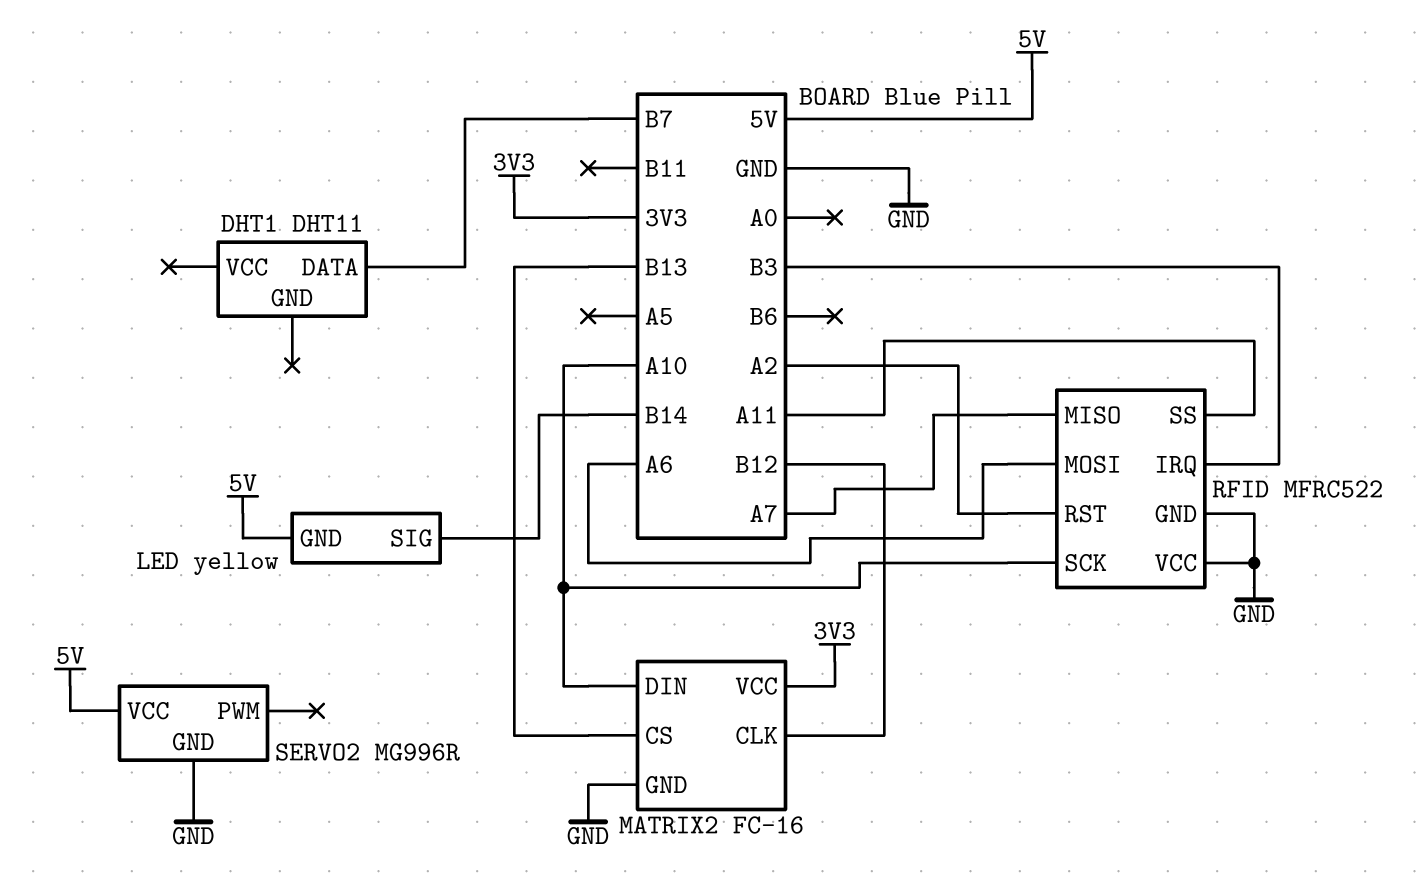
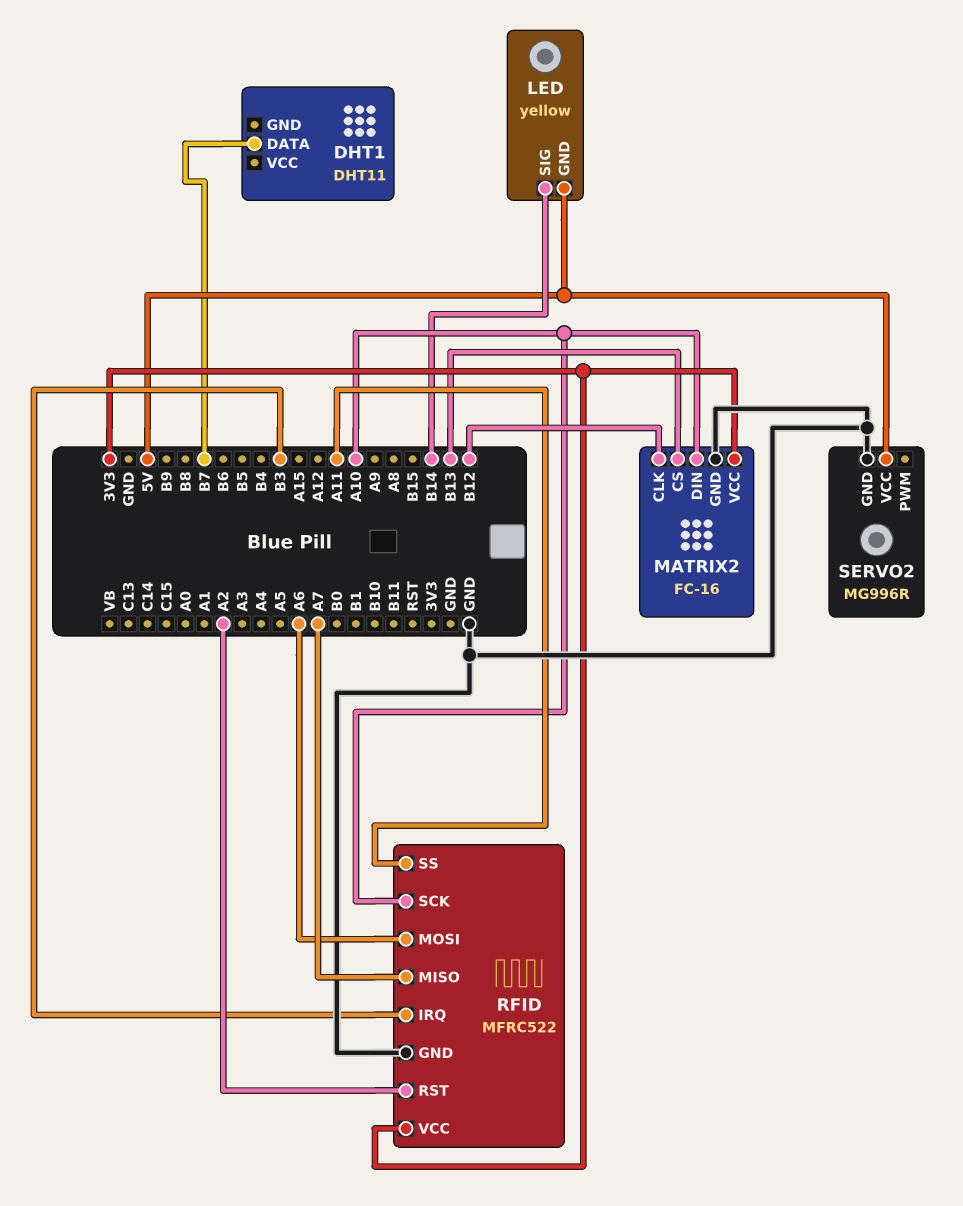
RFID pin VCC: GND -> 3V3

